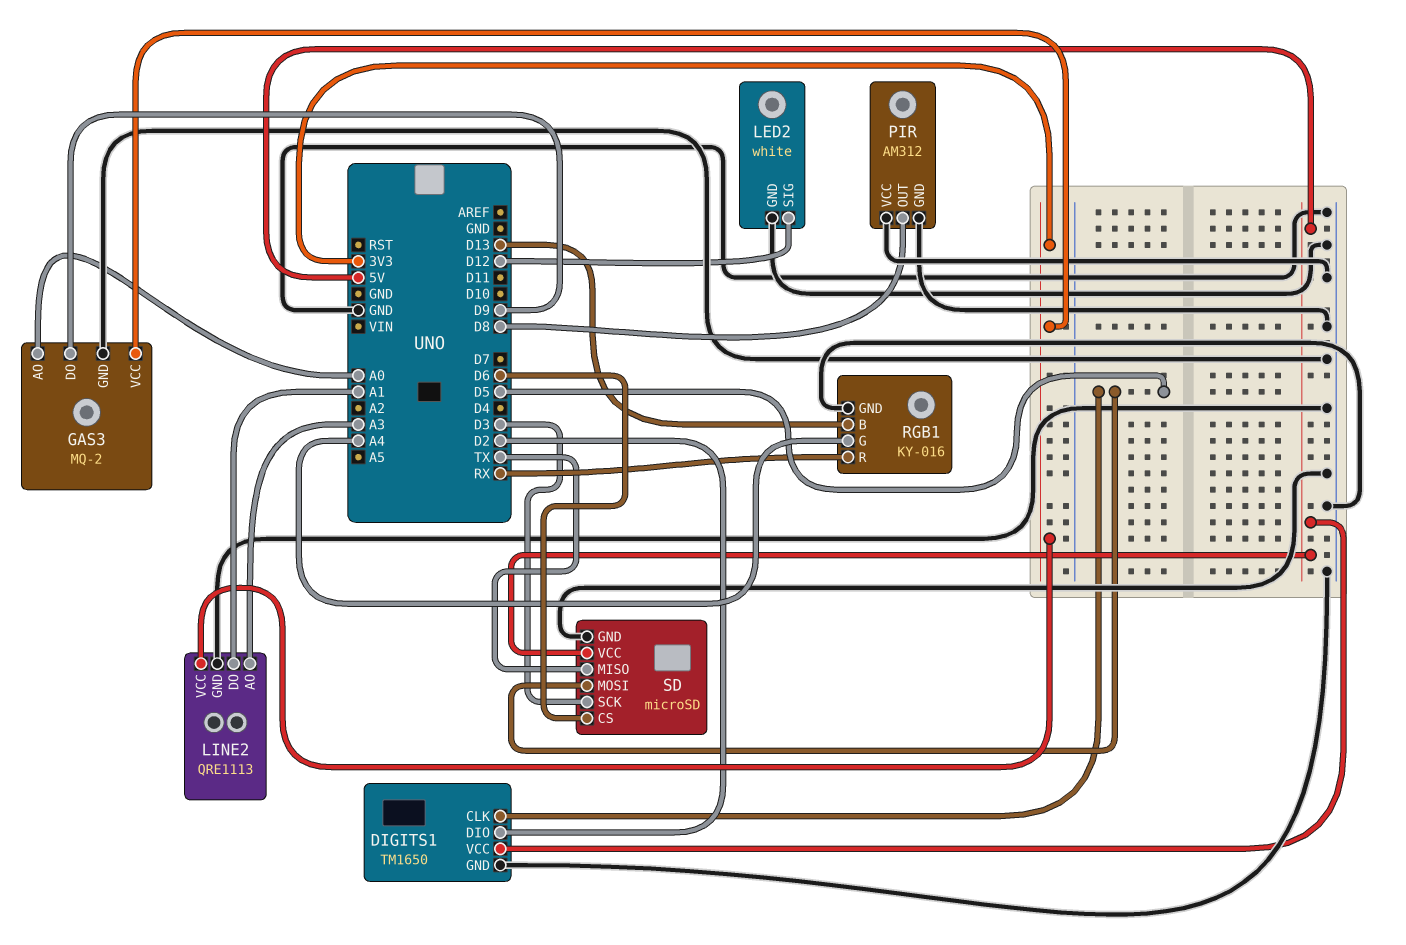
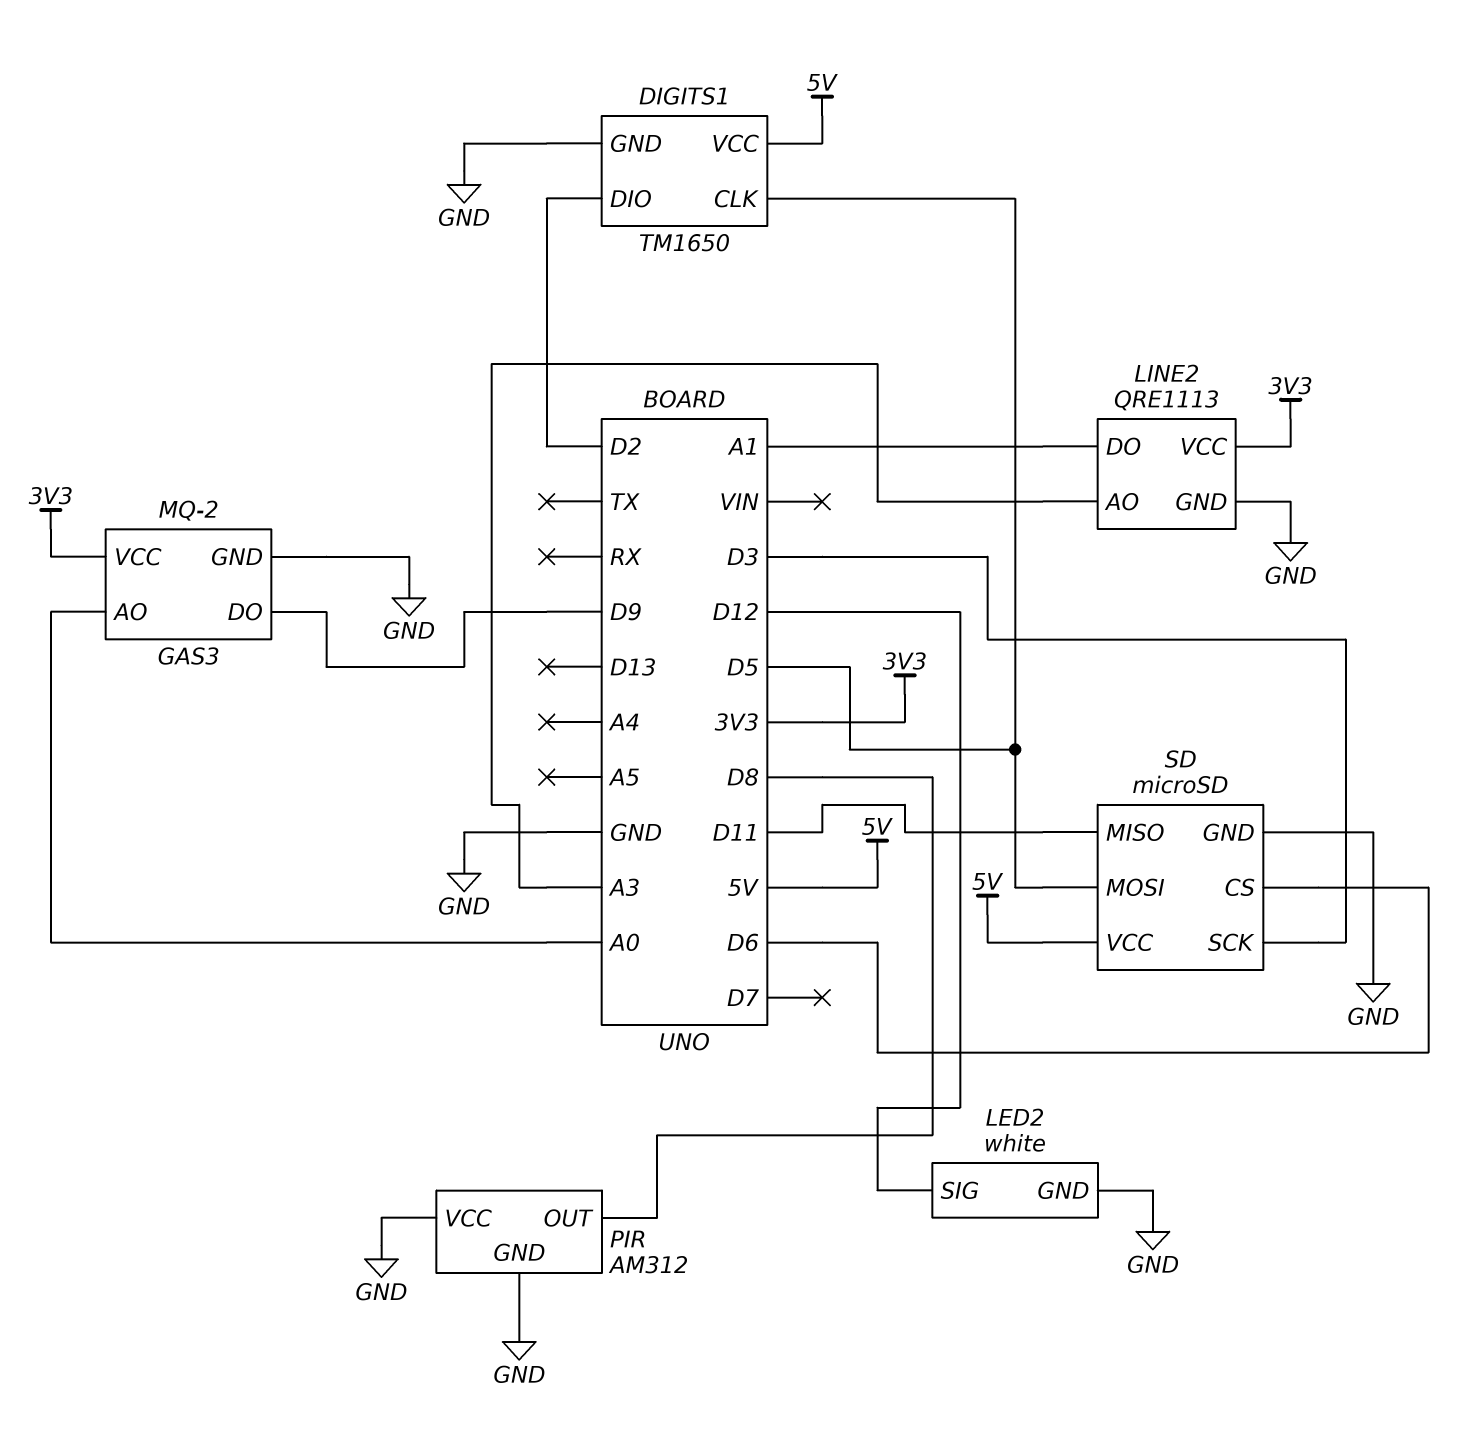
RGB1: KY-016 -> none
RGB1 pin B: D13 -> none
RGB1 pin G: A4 -> none
RGB1 pin GND: GND -> none
RGB1 pin R: RX -> none
SD pin MISO: TX -> D11

